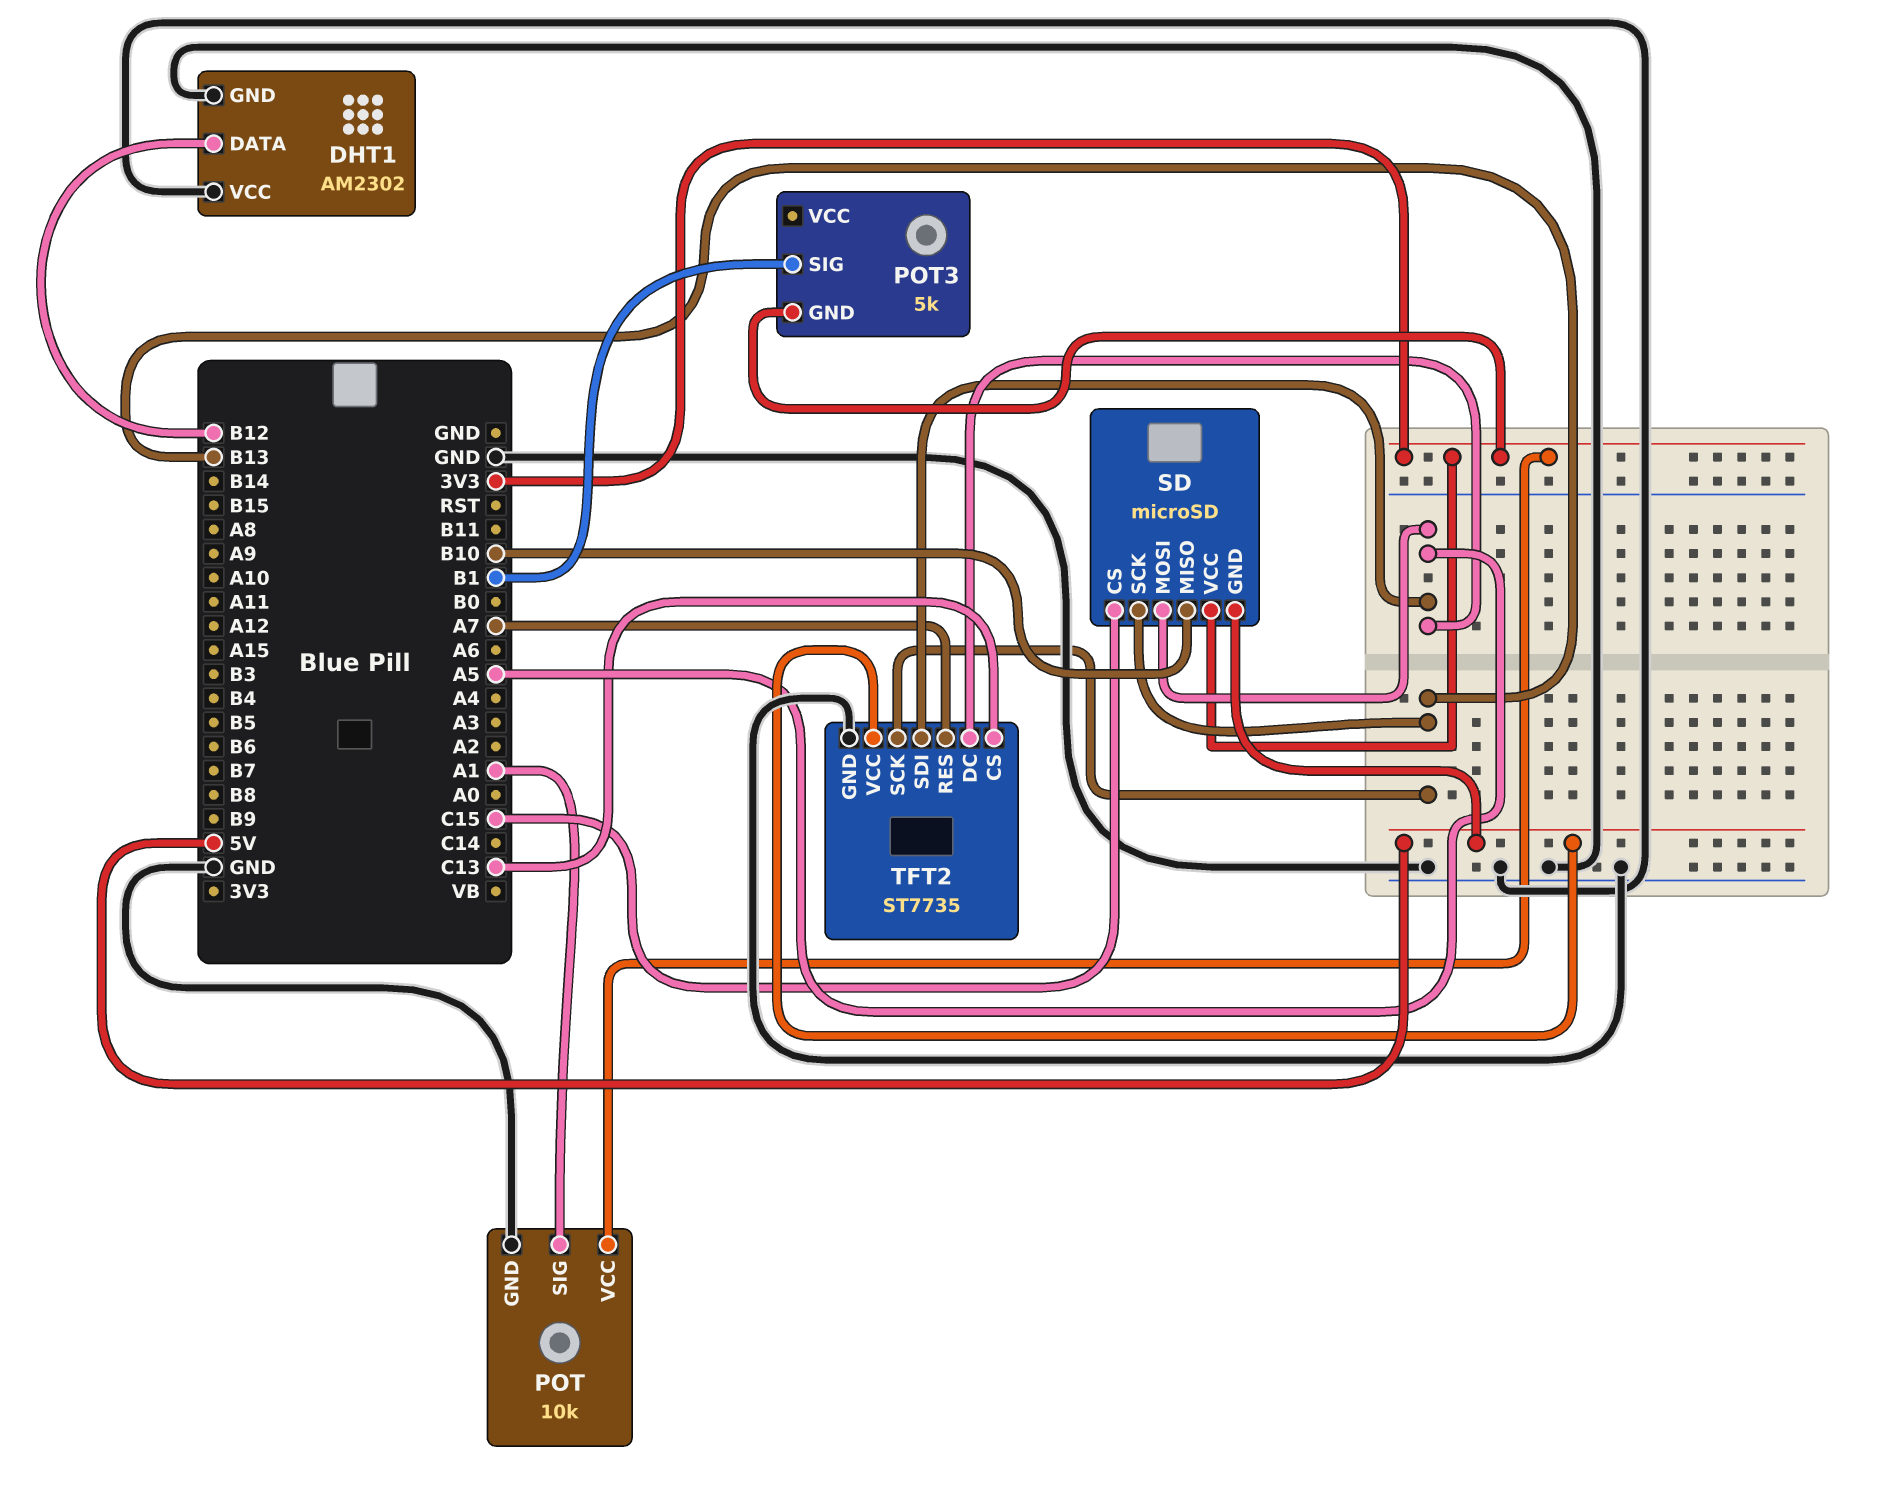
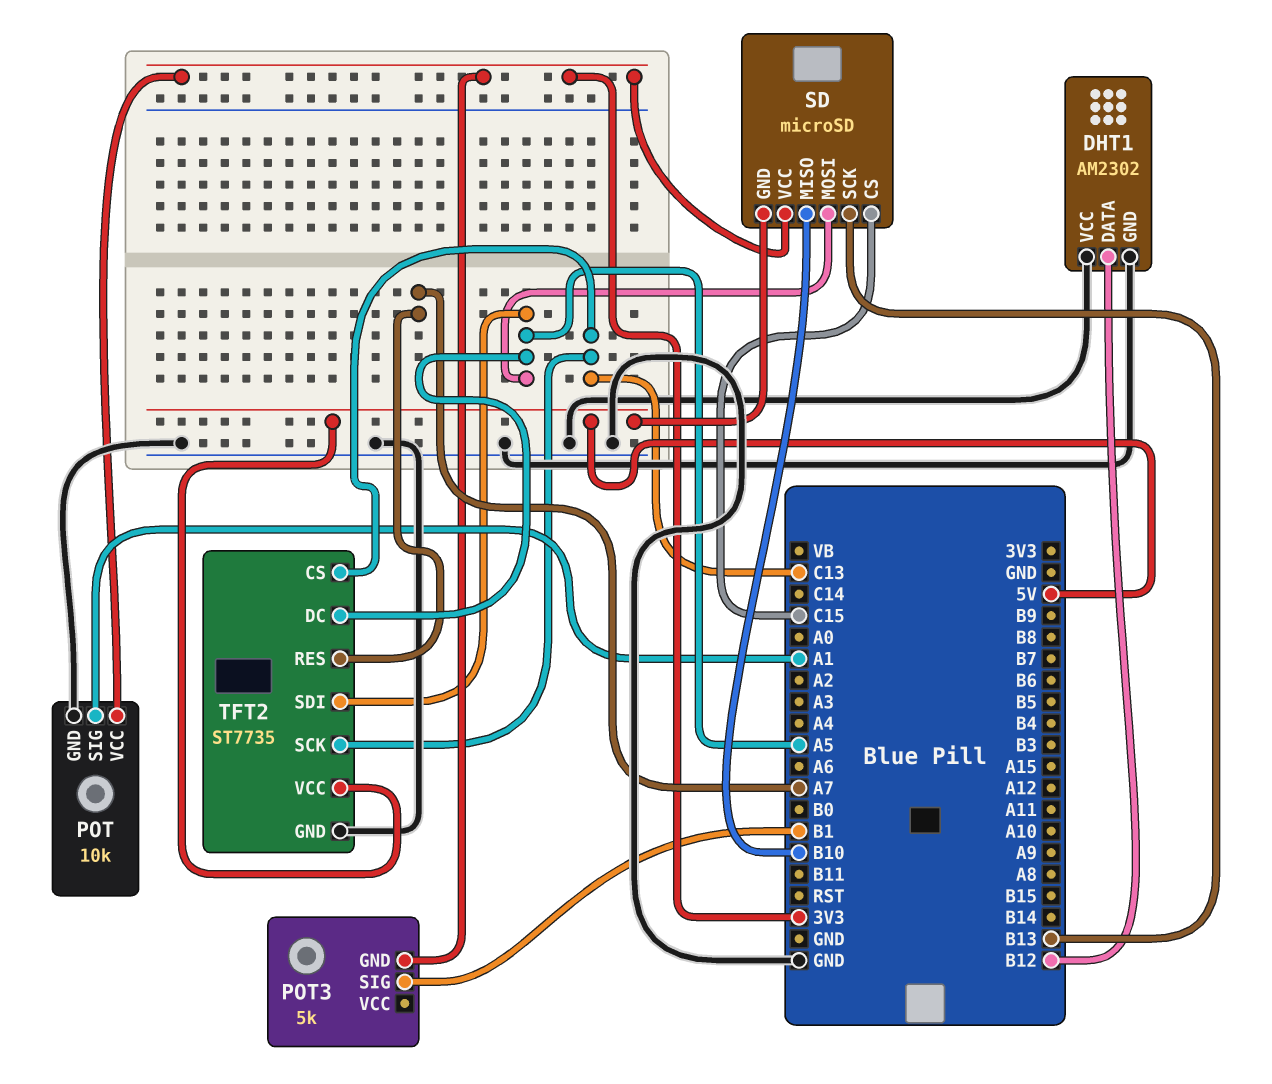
TFT2 pin SCK: B13 -> C13

